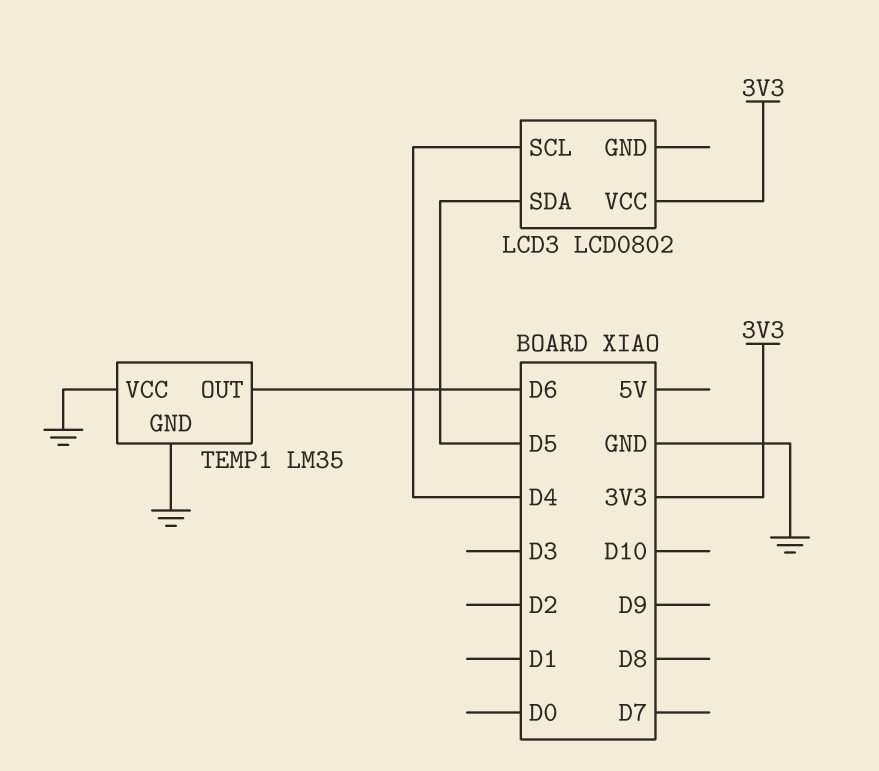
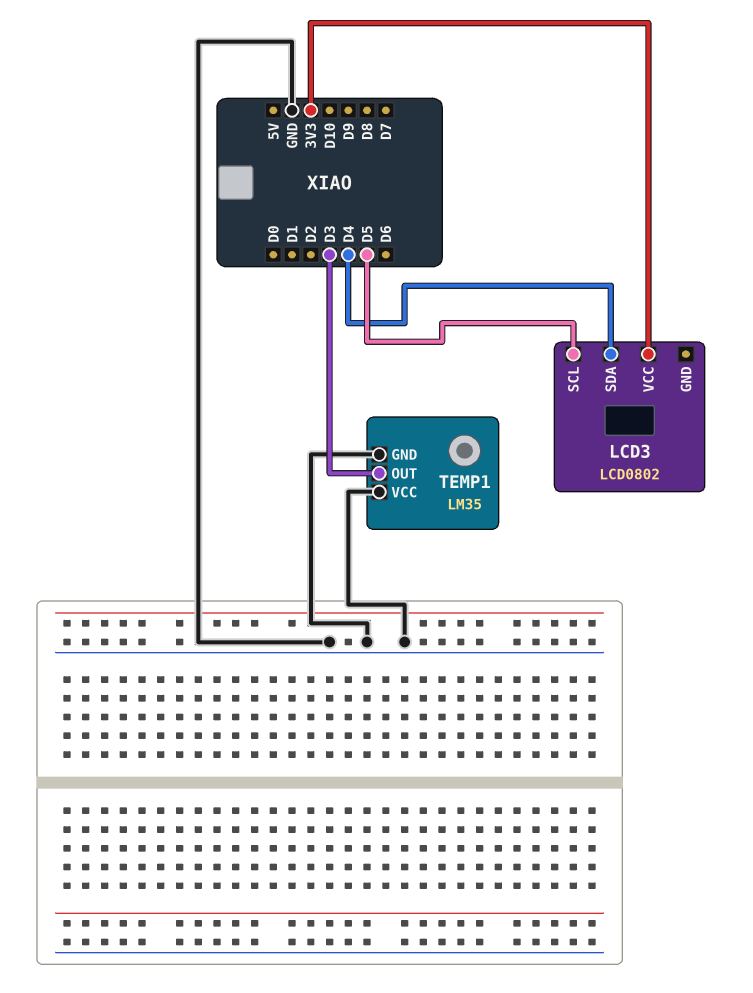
LCD3 pin SCL: D4 -> D5
LCD3 pin SDA: D5 -> D4
TEMP1 pin OUT: D6 -> D3

